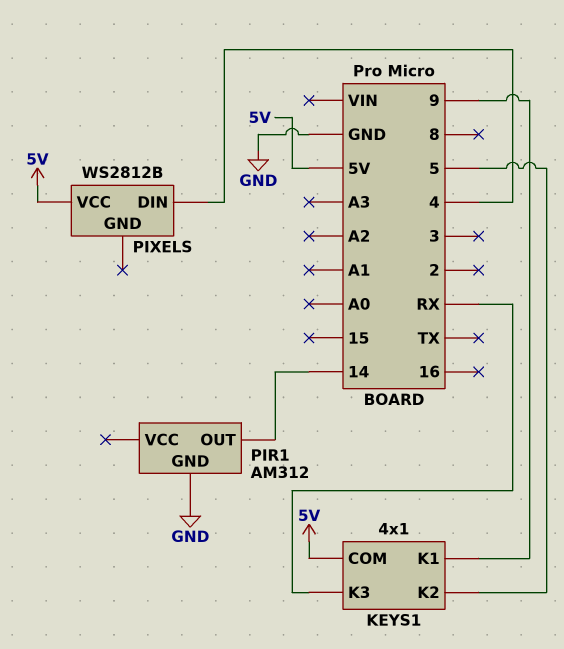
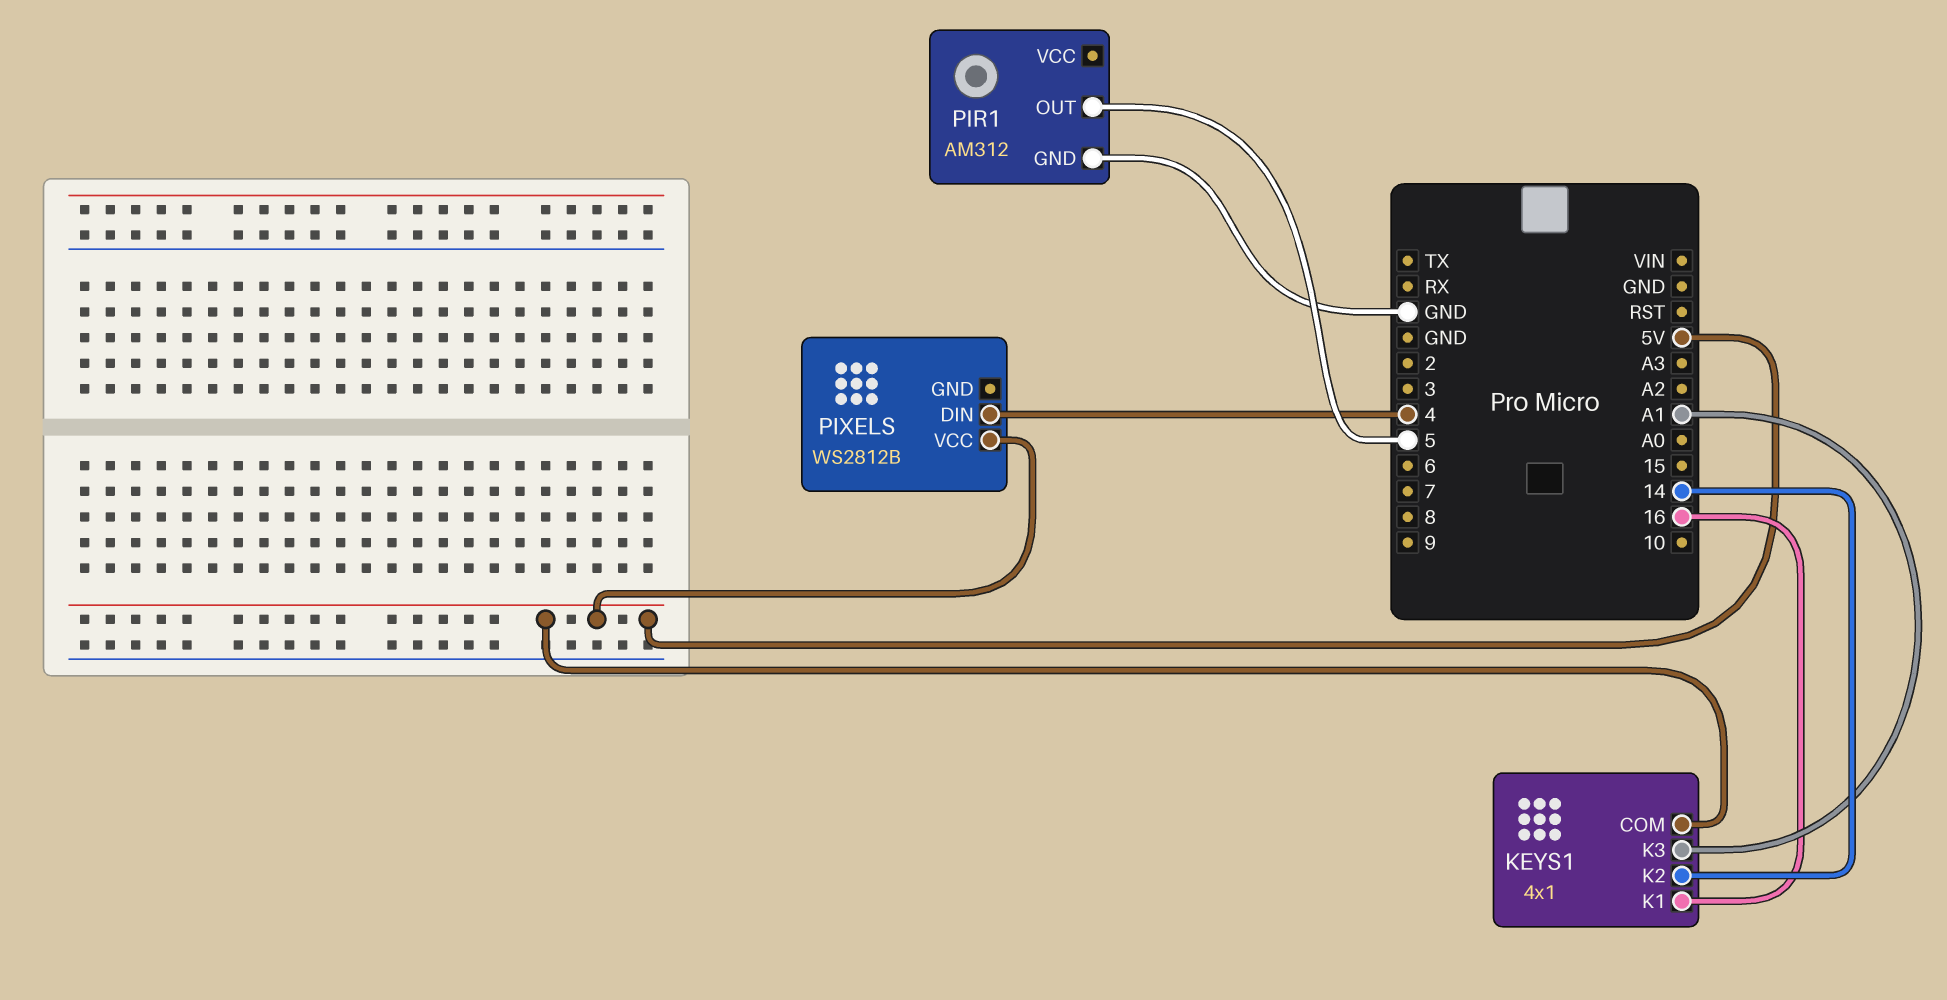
KEYS1 pin K1: 9 -> 16
KEYS1 pin K2: 5 -> 14
KEYS1 pin K3: RX -> A1
PIR1 pin OUT: 14 -> 5

